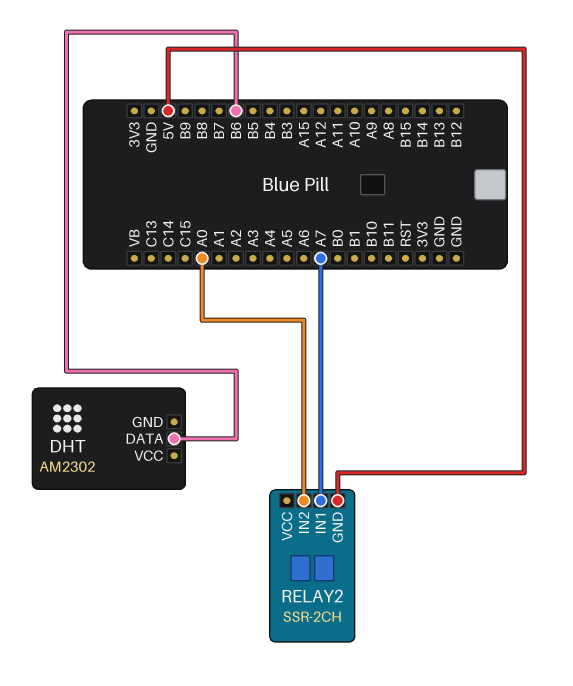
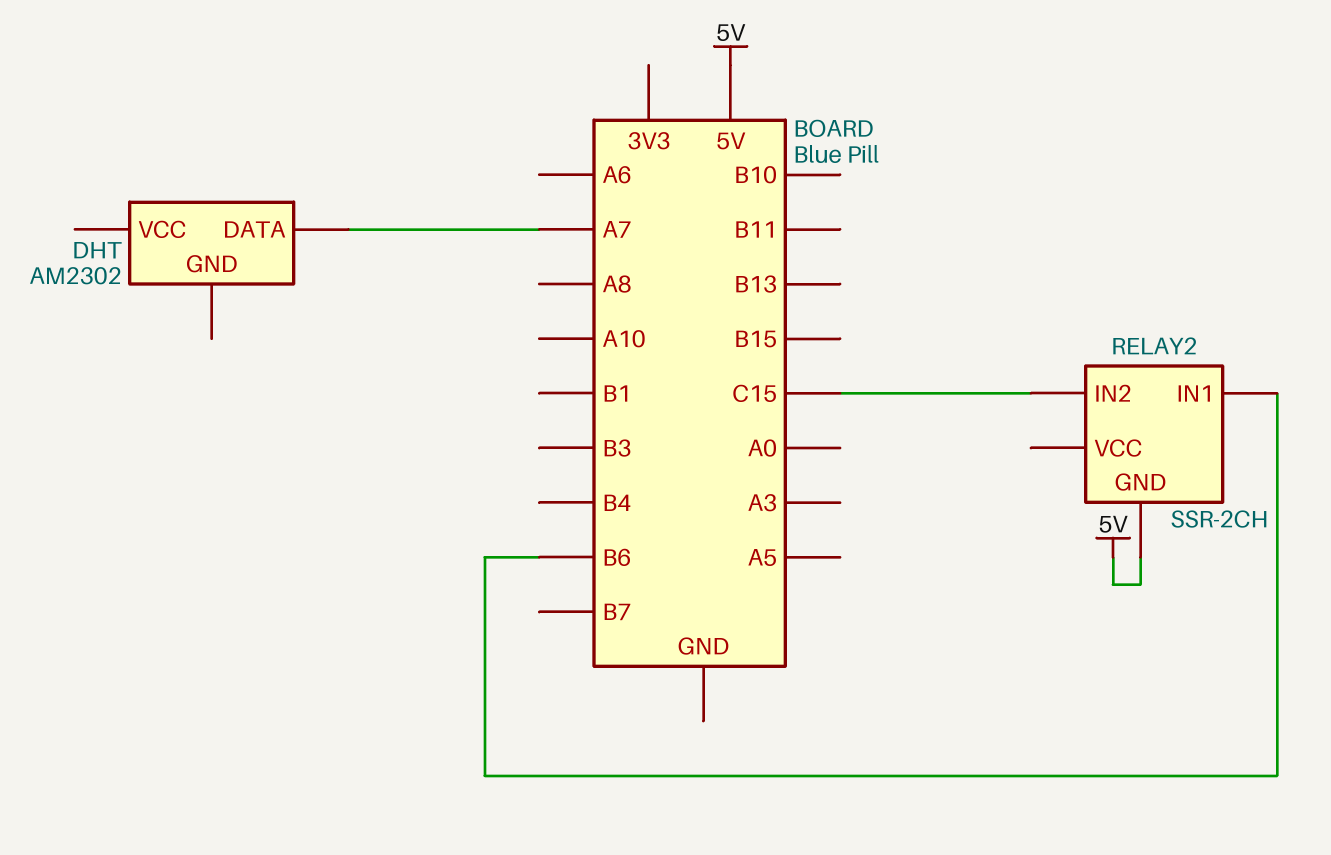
DHT pin DATA: B6 -> A7
RELAY2 pin IN1: A7 -> B6
RELAY2 pin IN2: A0 -> C15

